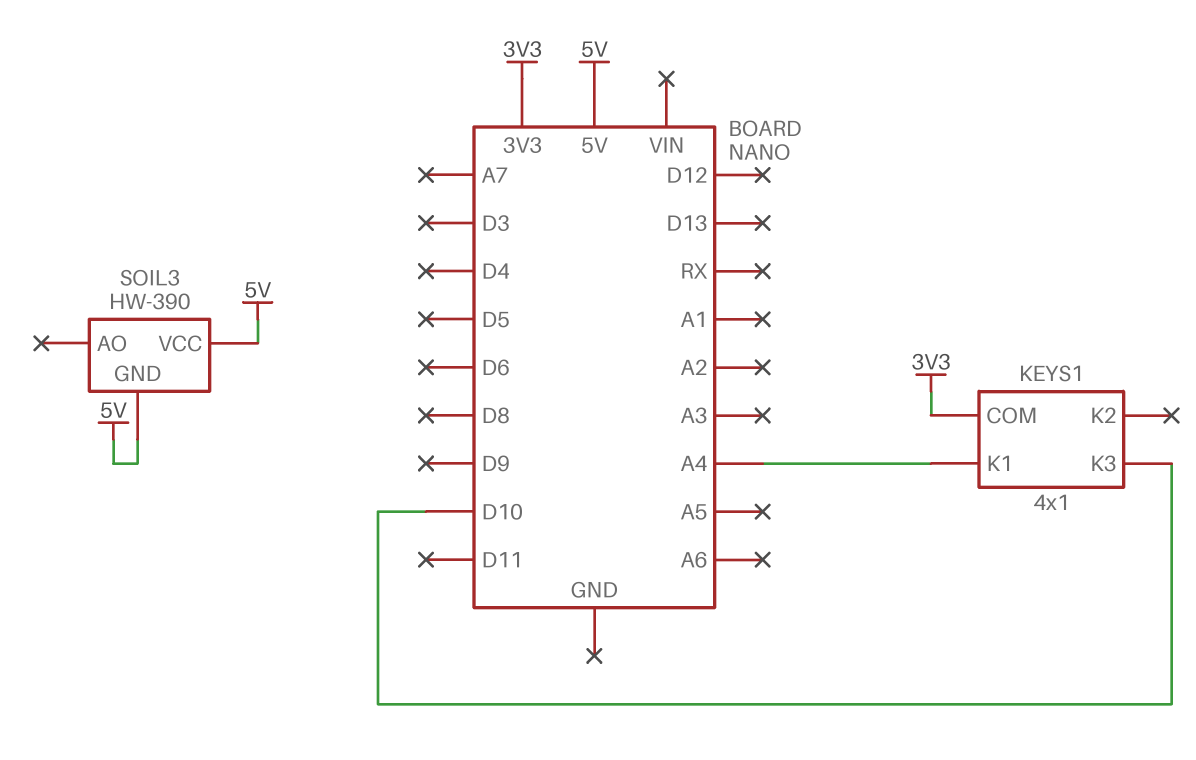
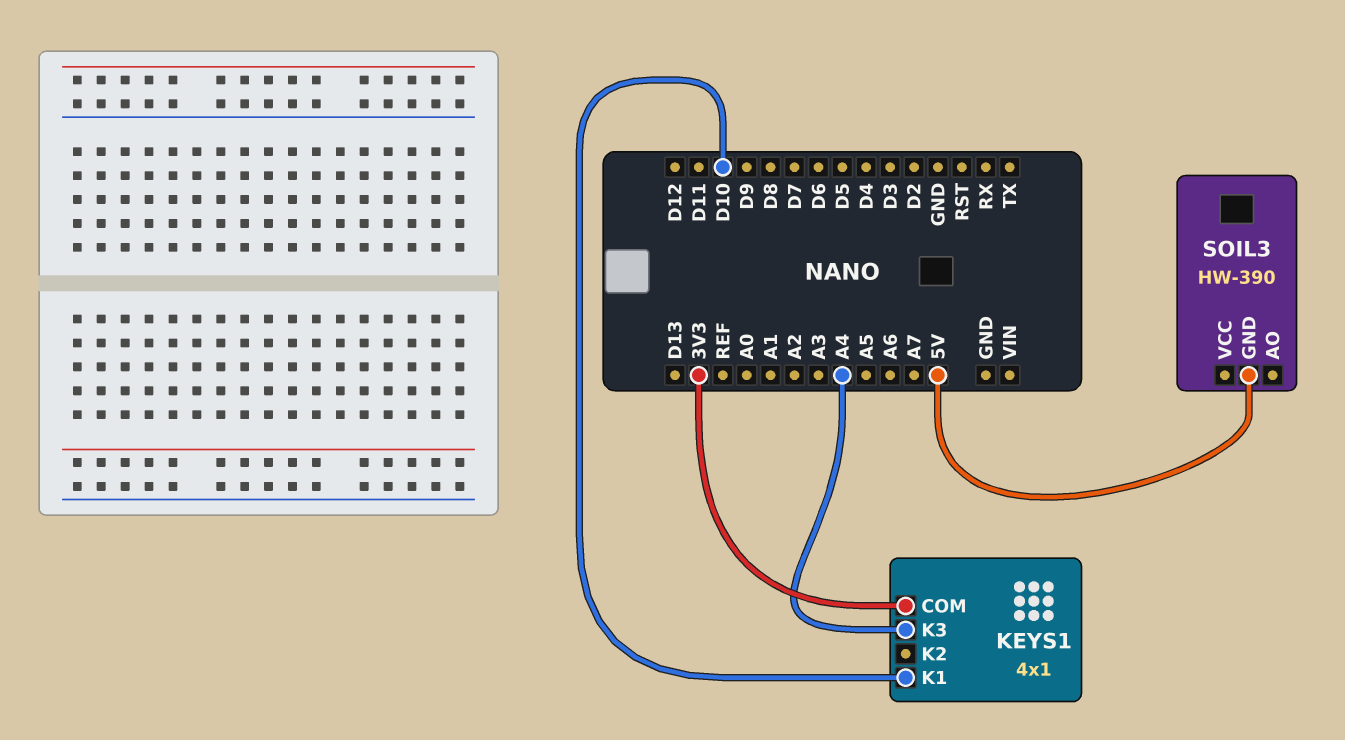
KEYS1 pin K1: A4 -> D10
KEYS1 pin K3: D10 -> A4
SOIL3 pin VCC: 5V -> none

